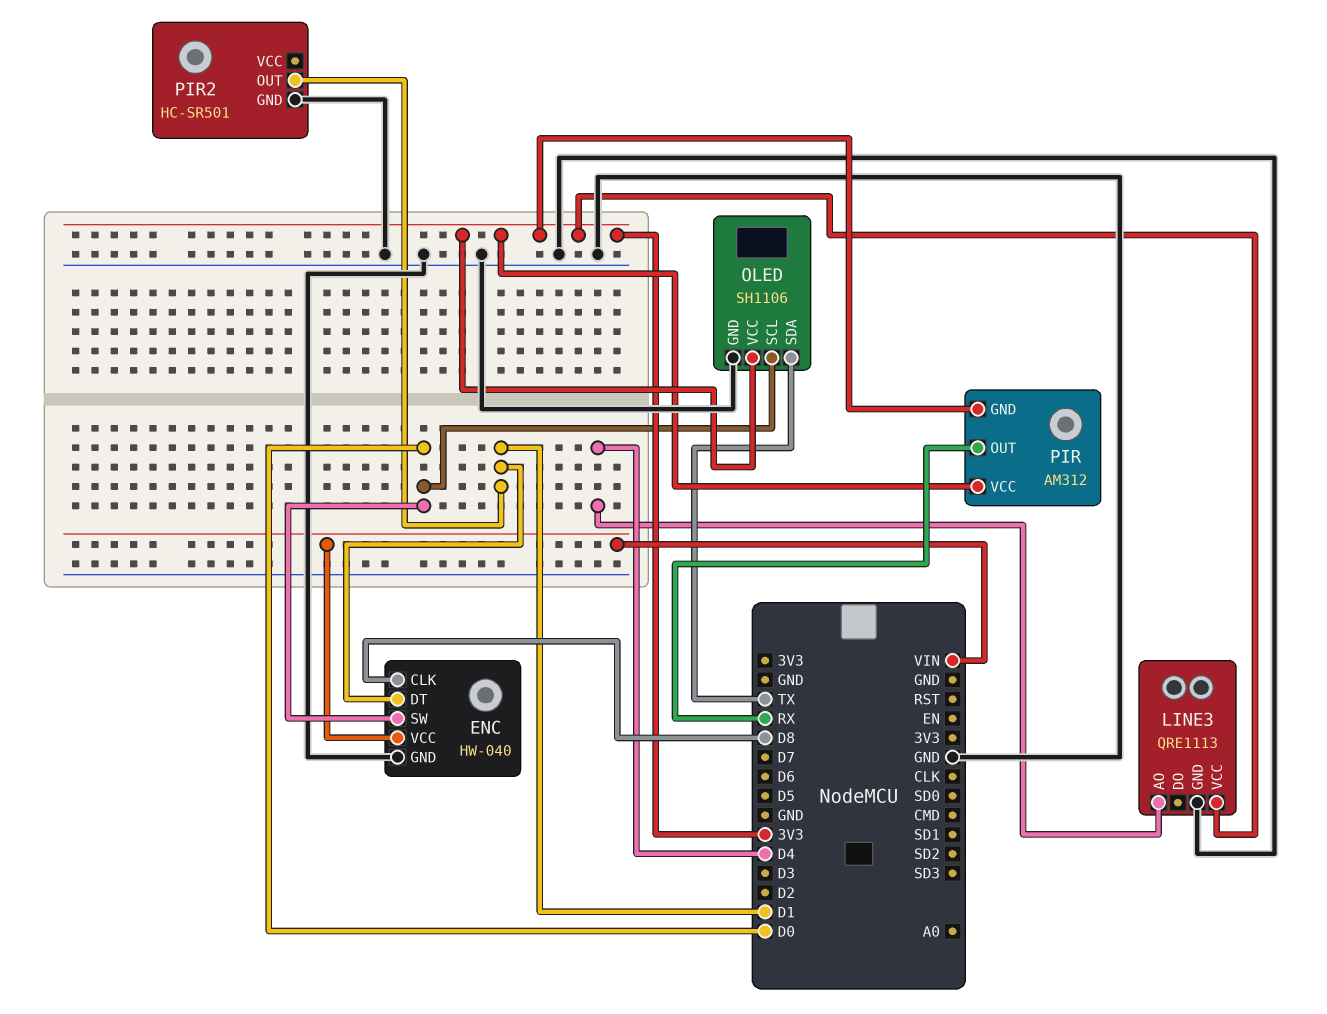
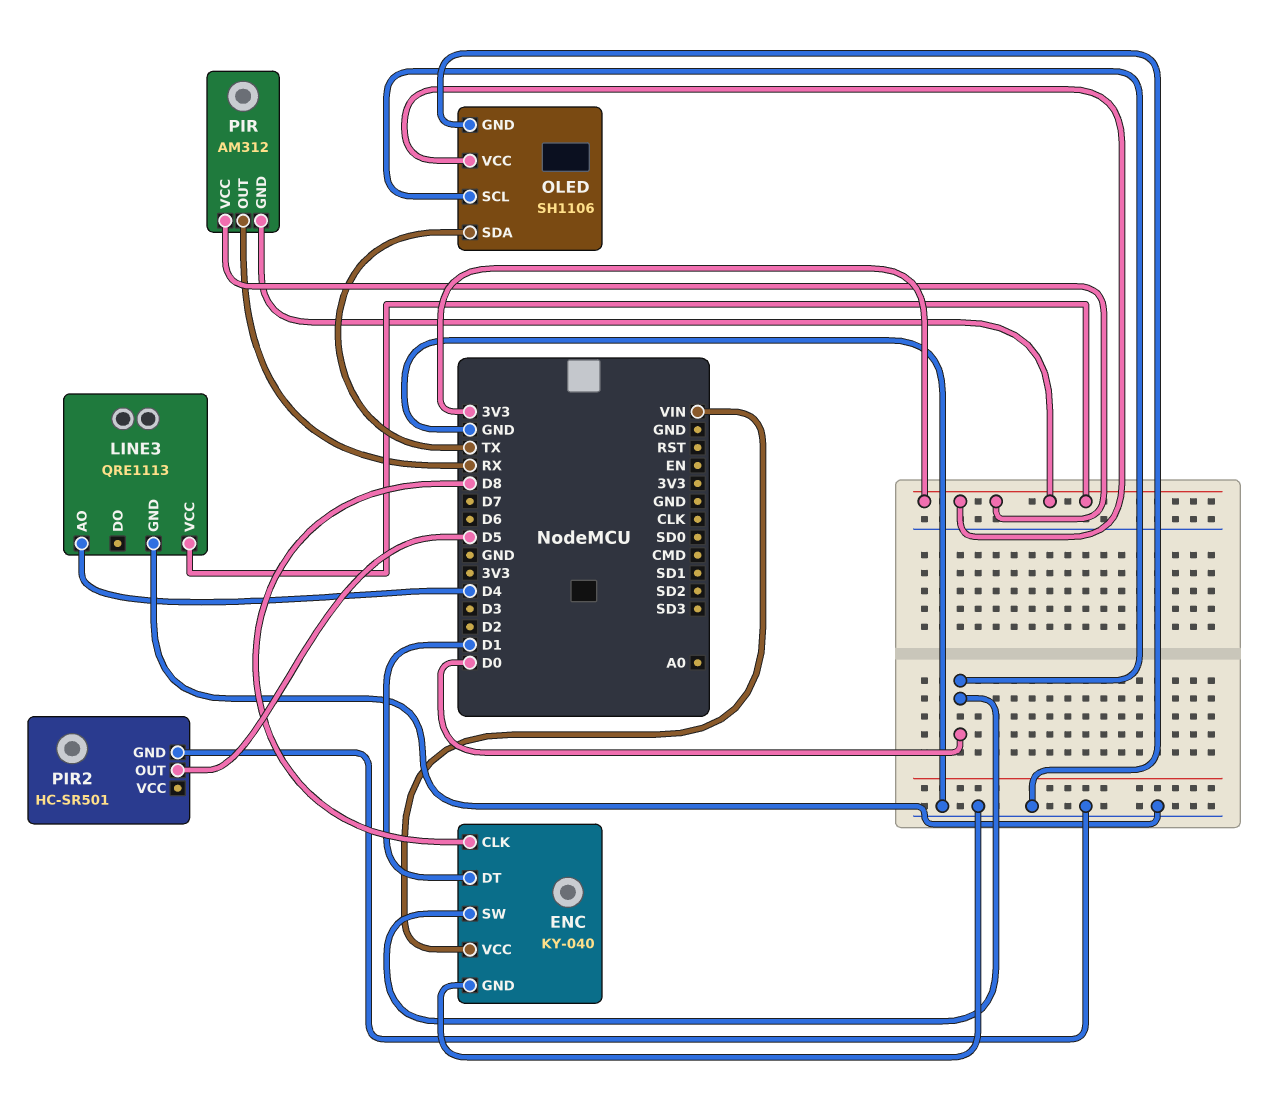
ENC: HW-040 -> KY-040
PIR2 pin OUT: D1 -> D5

